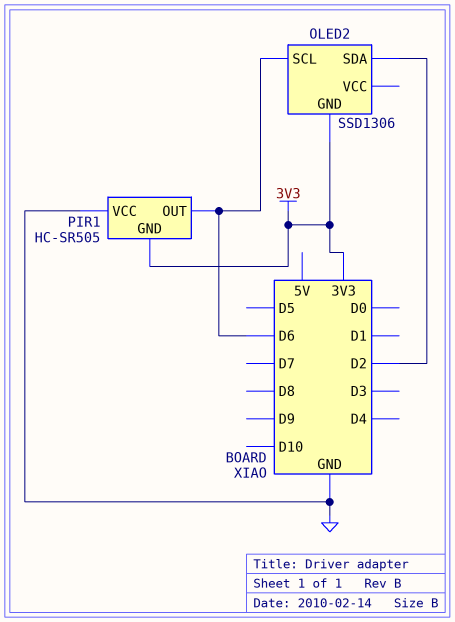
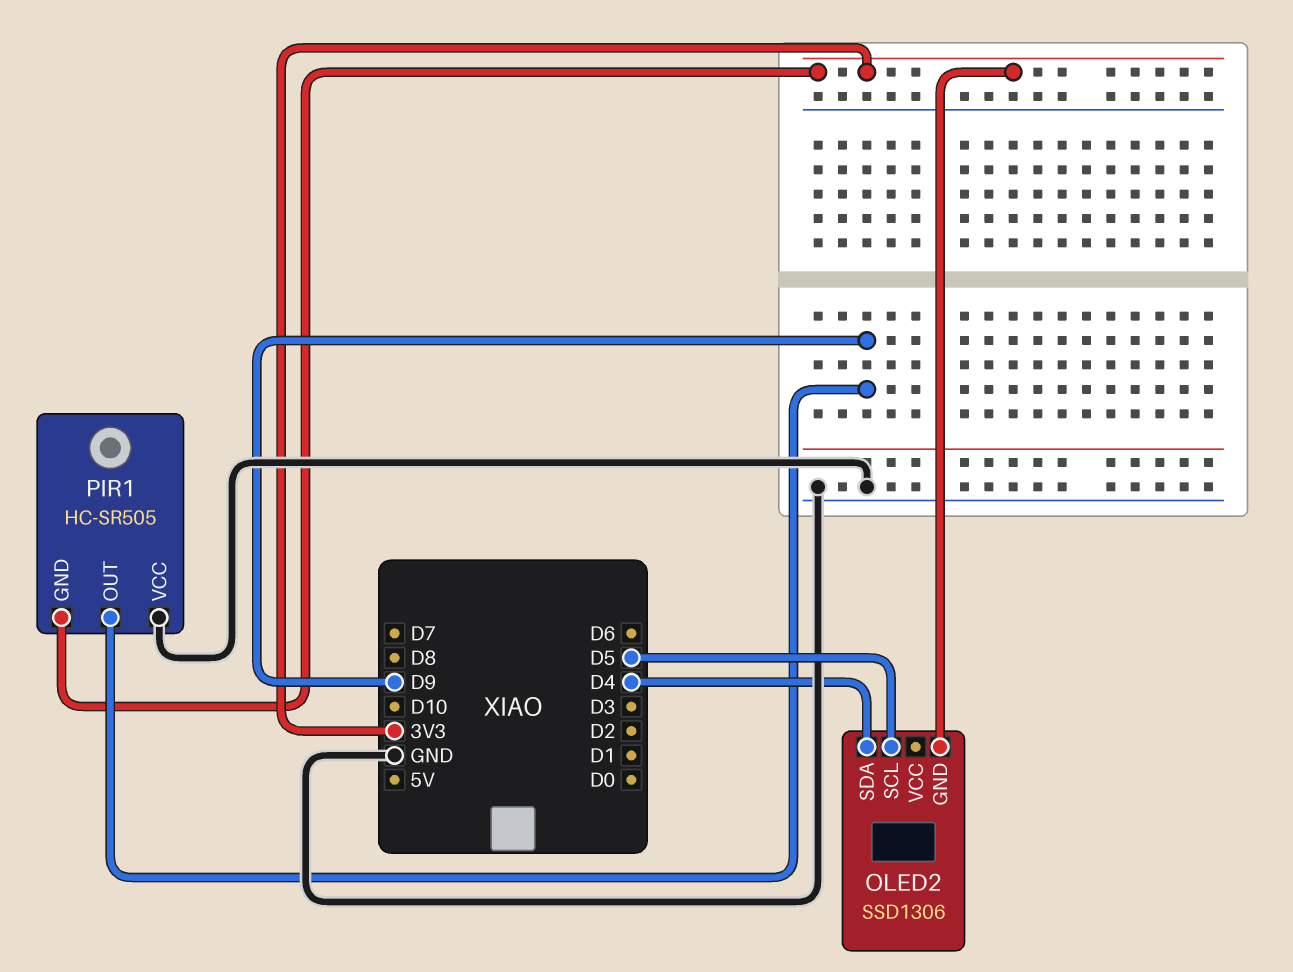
OLED2 pin SCL: D6 -> D5
OLED2 pin SDA: D2 -> D4
PIR1 pin OUT: D6 -> D9

